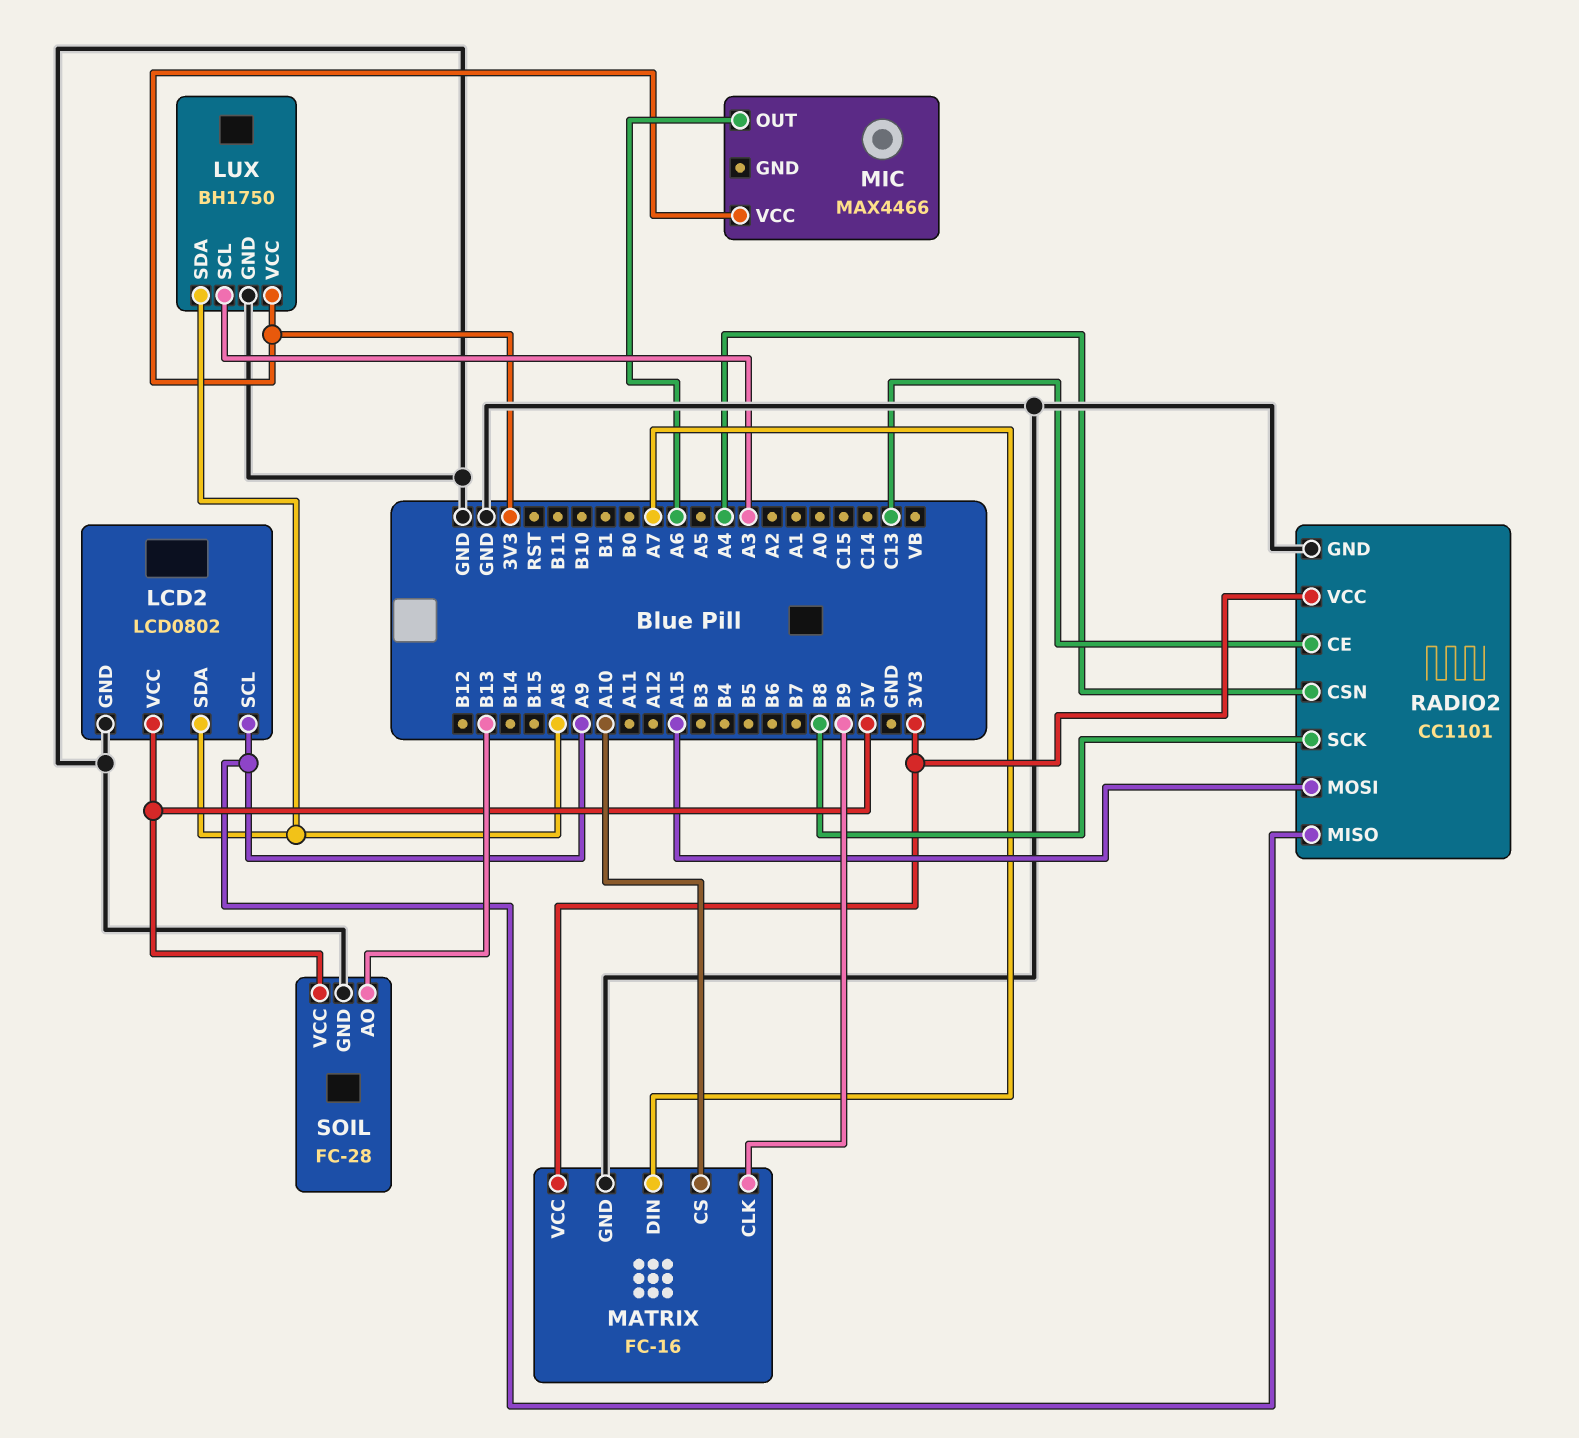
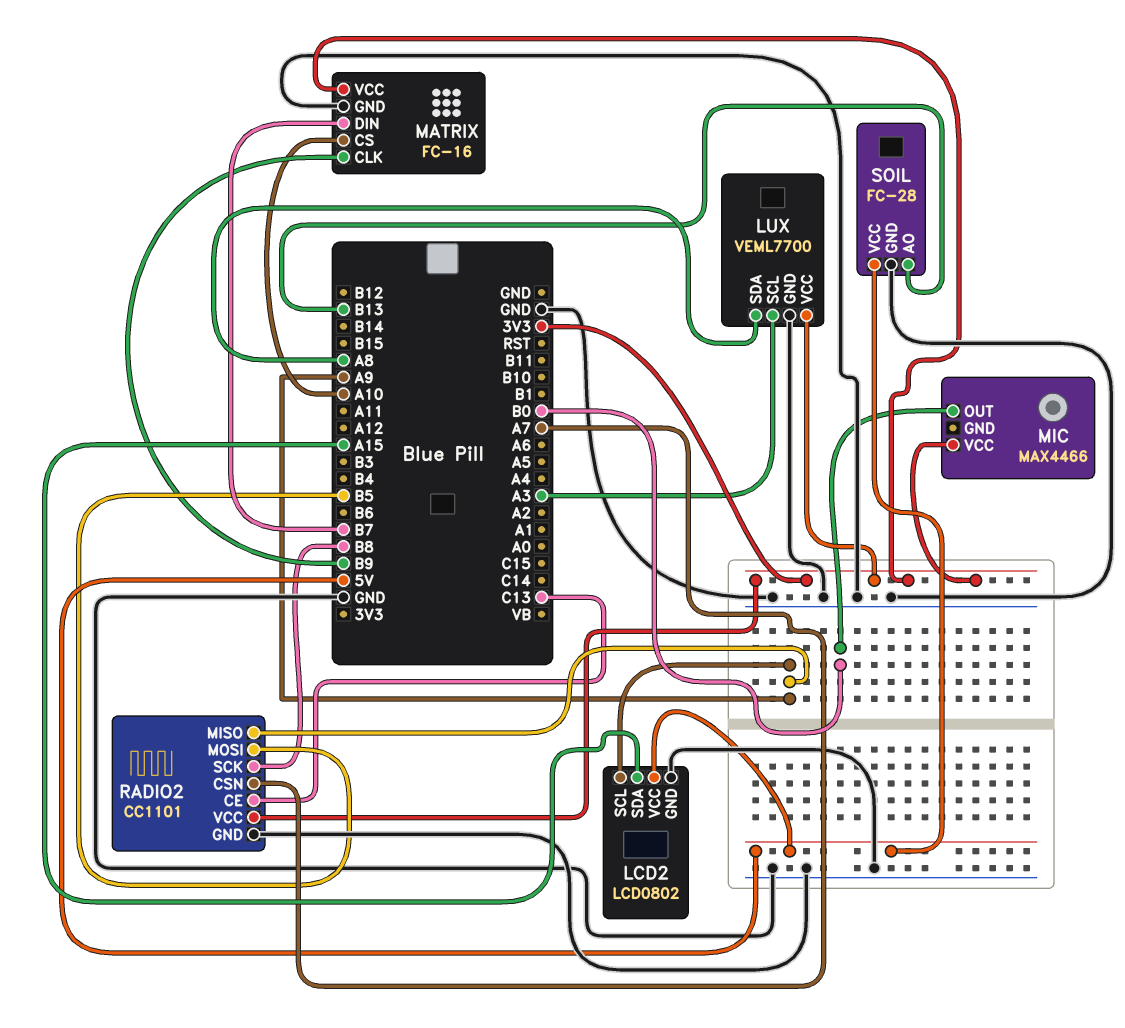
LCD2 pin SDA: A8 -> A15
LUX: BH1750 -> VEML7700
MATRIX pin DIN: A7 -> B7
MIC pin OUT: A6 -> B0
RADIO2 pin CSN: A4 -> A7
RADIO2 pin MOSI: A15 -> B5

